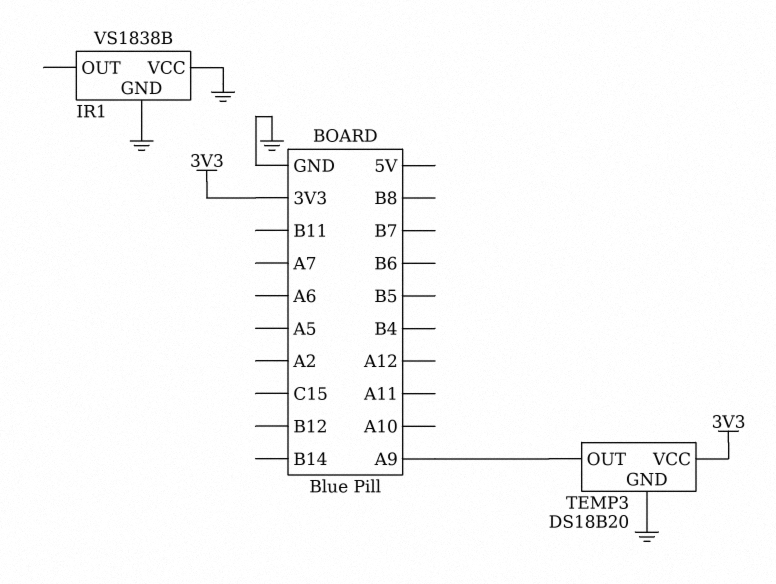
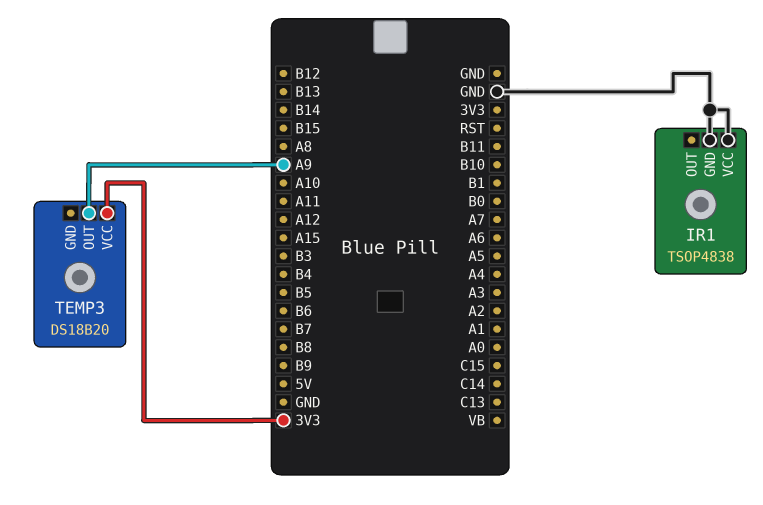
IR1: VS1838B -> TSOP4838
TEMP3 pin GND: GND -> none

